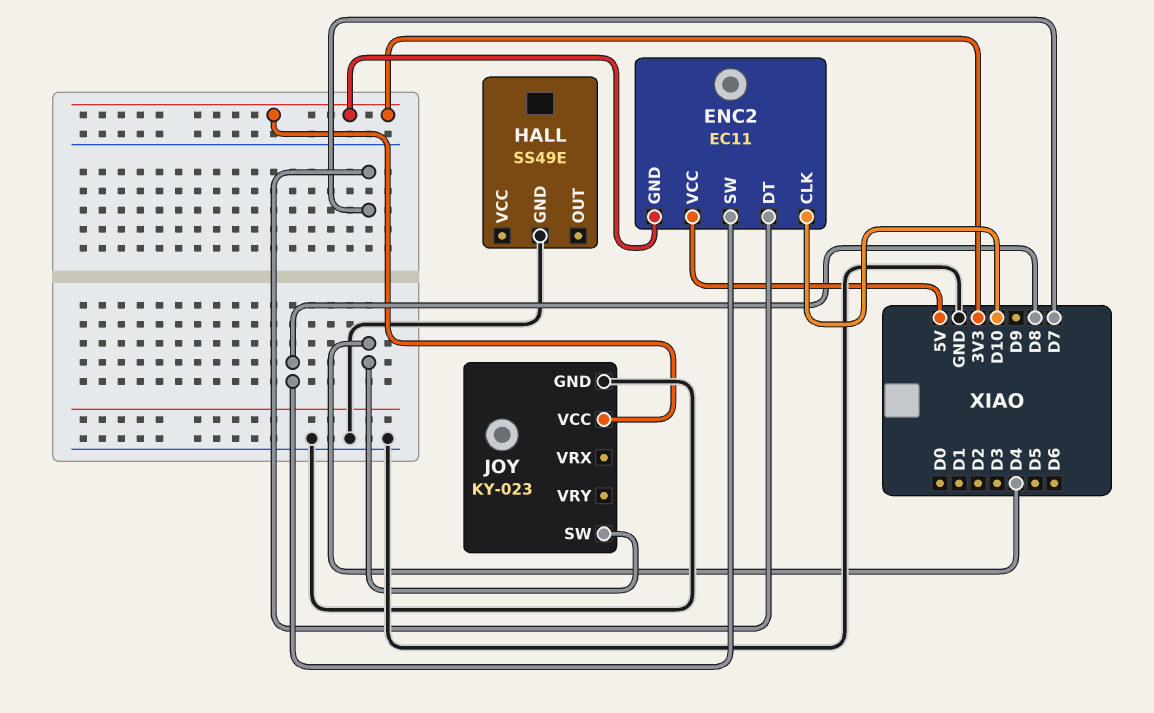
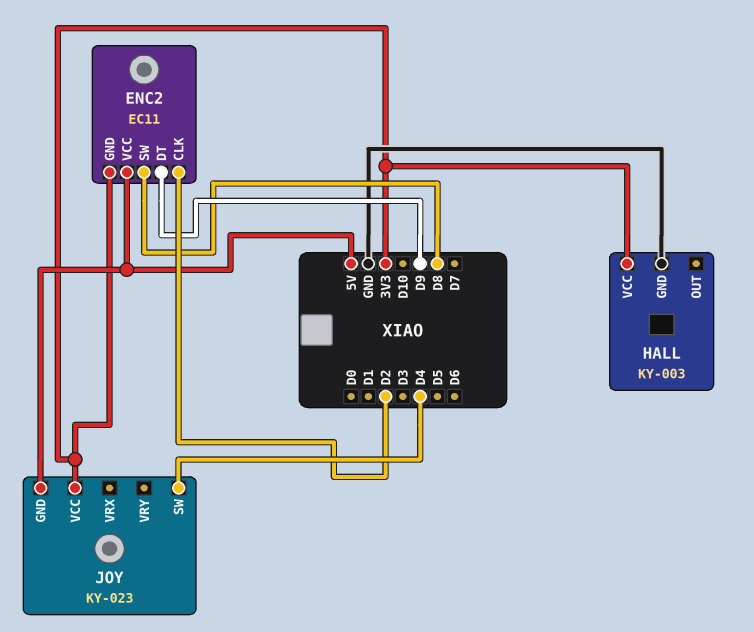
ENC2 pin CLK: D10 -> D2
ENC2 pin DT: D7 -> D9
HALL: SS49E -> KY-003
HALL pin VCC: none -> 3V3
JOY pin GND: GND -> 5V

